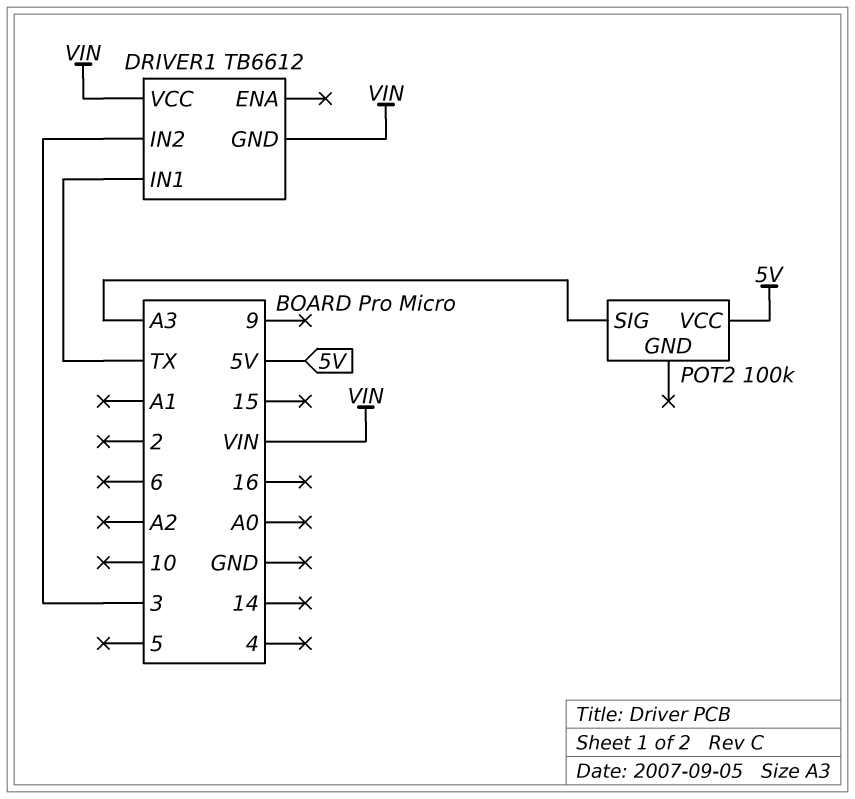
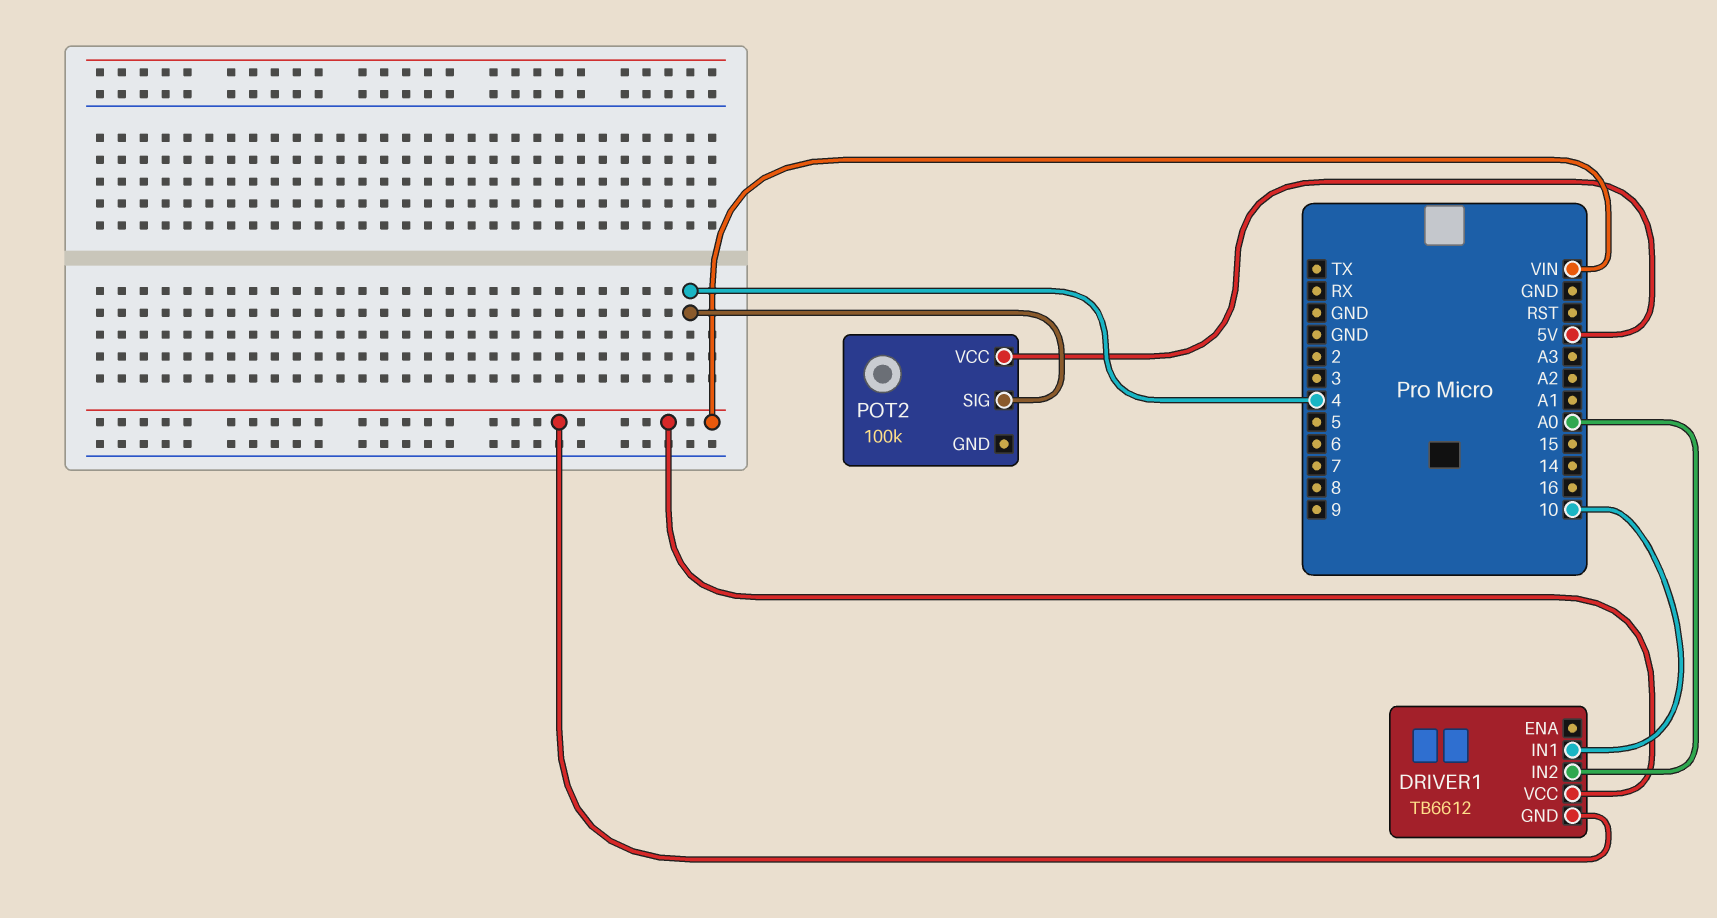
DRIVER1 pin IN1: TX -> 10
DRIVER1 pin IN2: 3 -> A0
POT2 pin SIG: A3 -> 4

